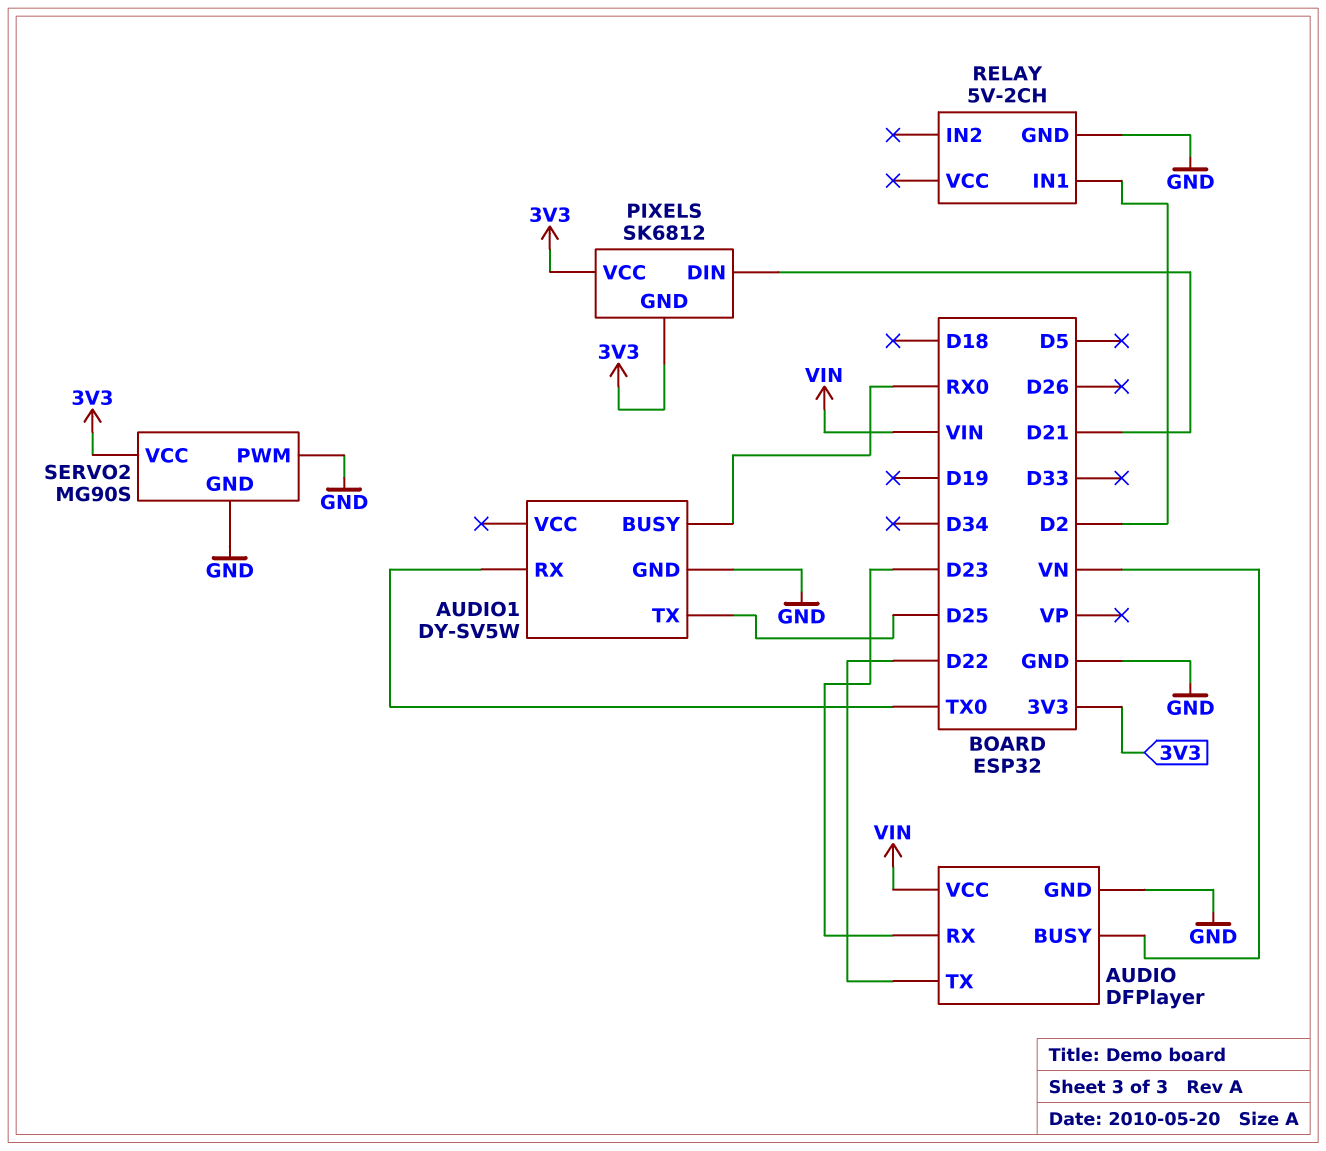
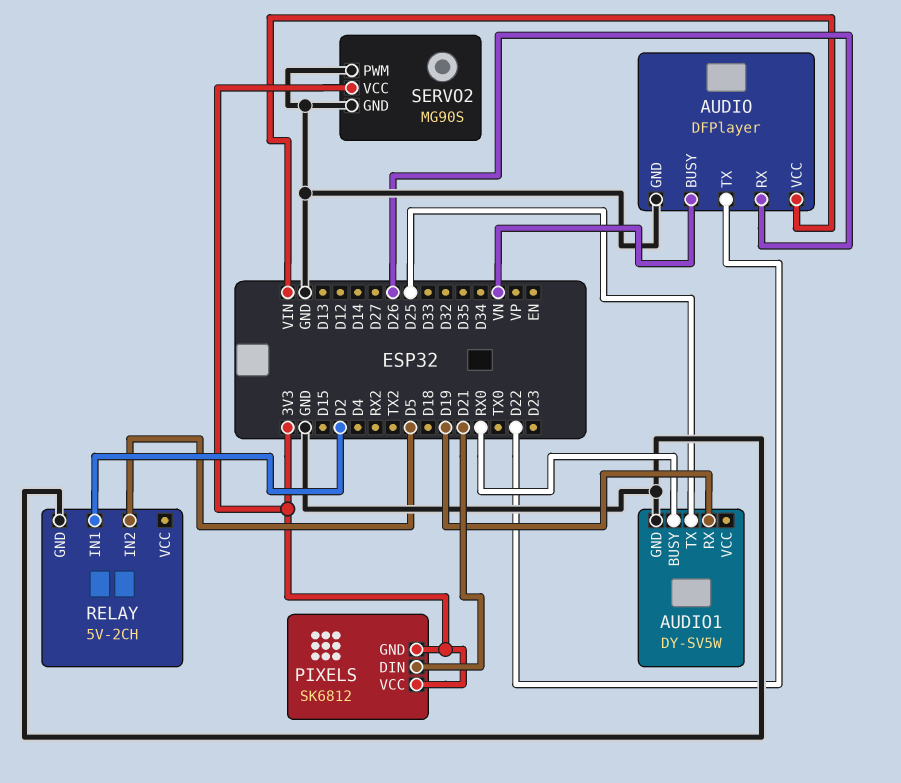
AUDIO pin RX: D23 -> D26
AUDIO1 pin RX: TX0 -> D19
RELAY pin IN2: none -> D5

